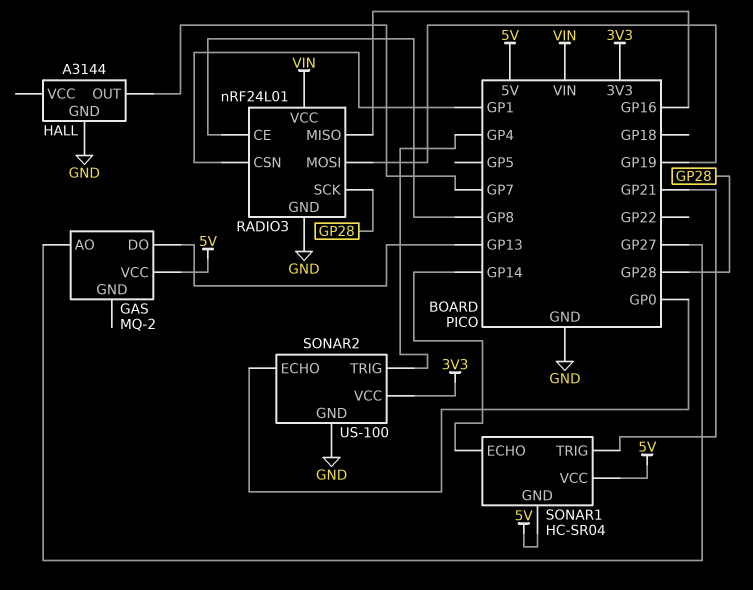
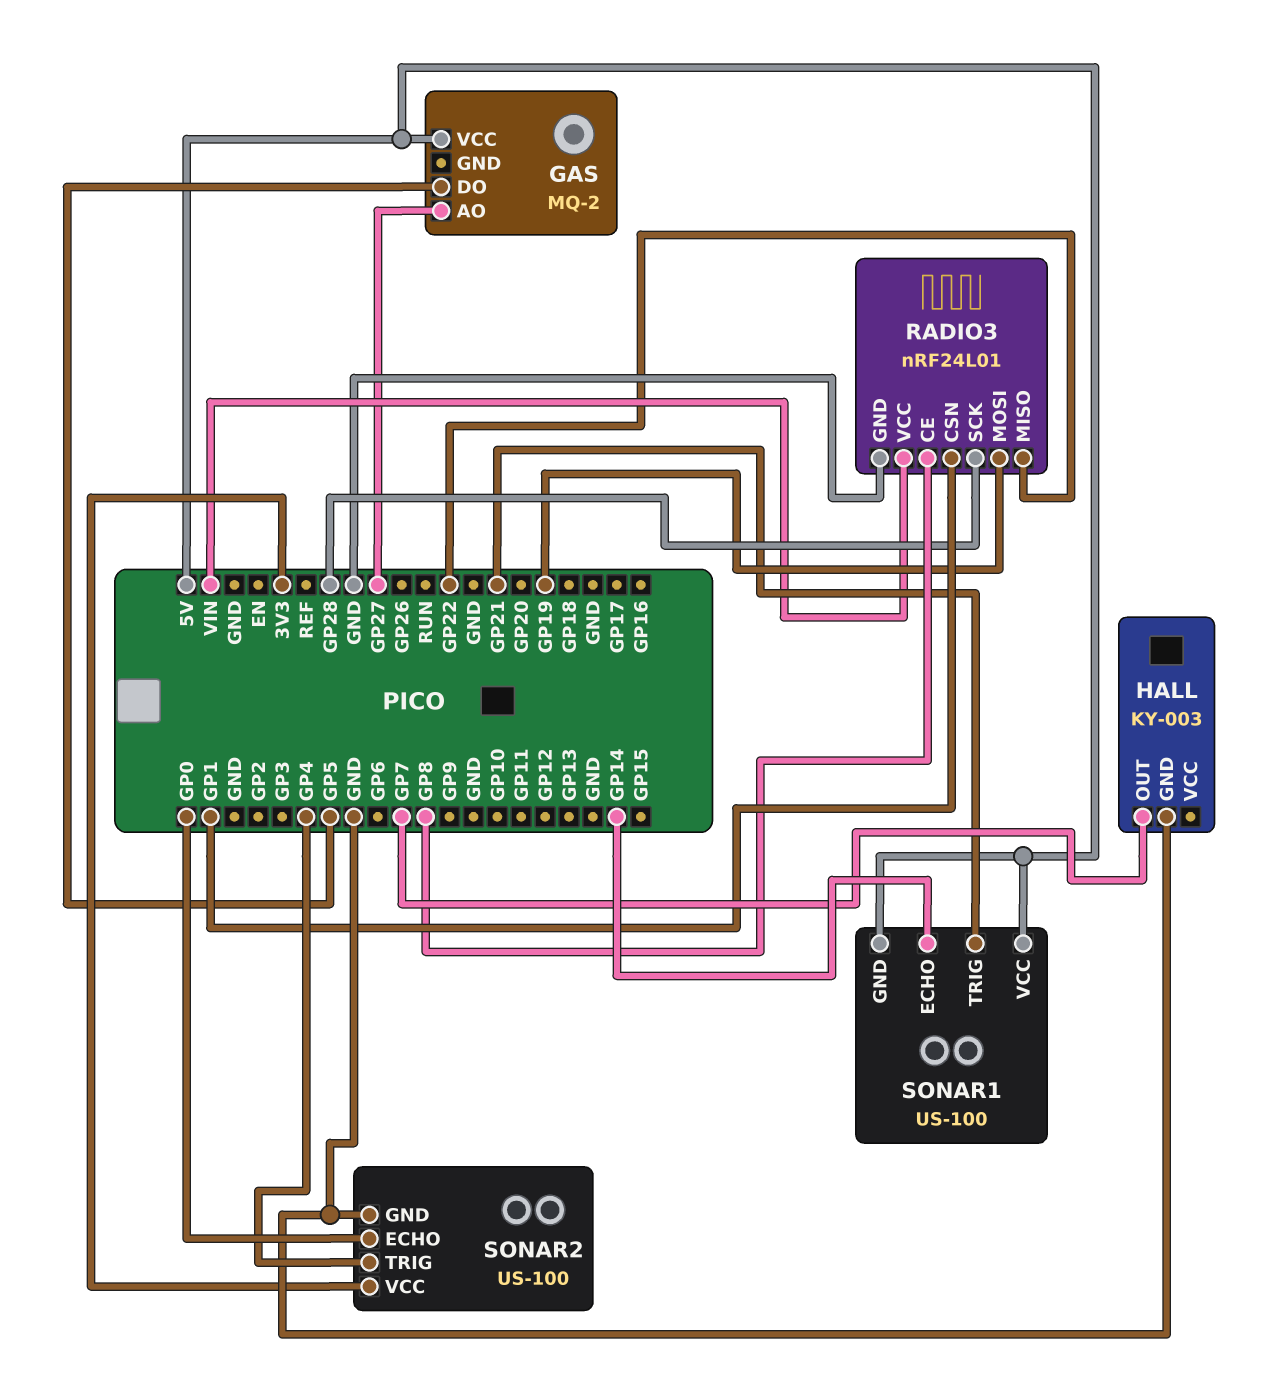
GAS pin DO: GP13 -> GP5
HALL: A3144 -> KY-003
RADIO3 pin MISO: GP16 -> GP22
SONAR1: HC-SR04 -> US-100

